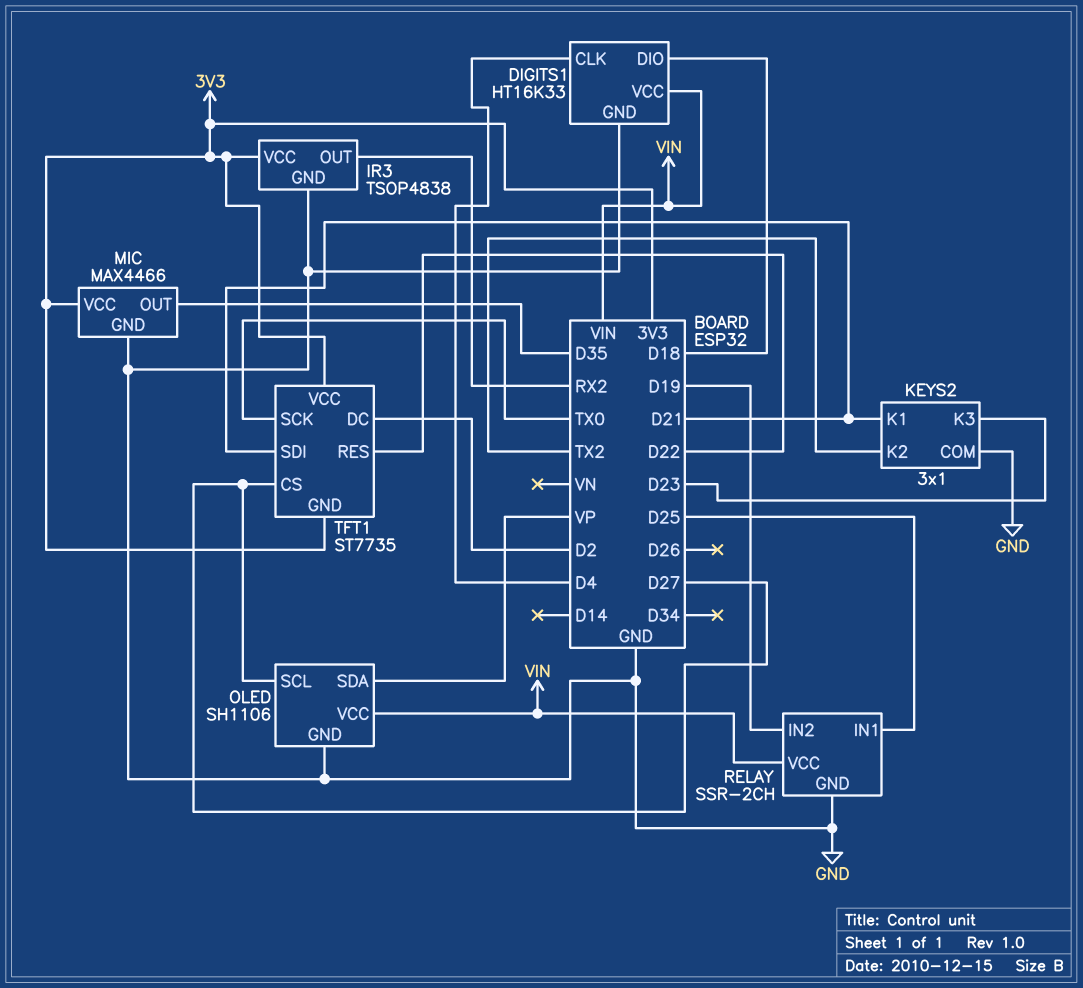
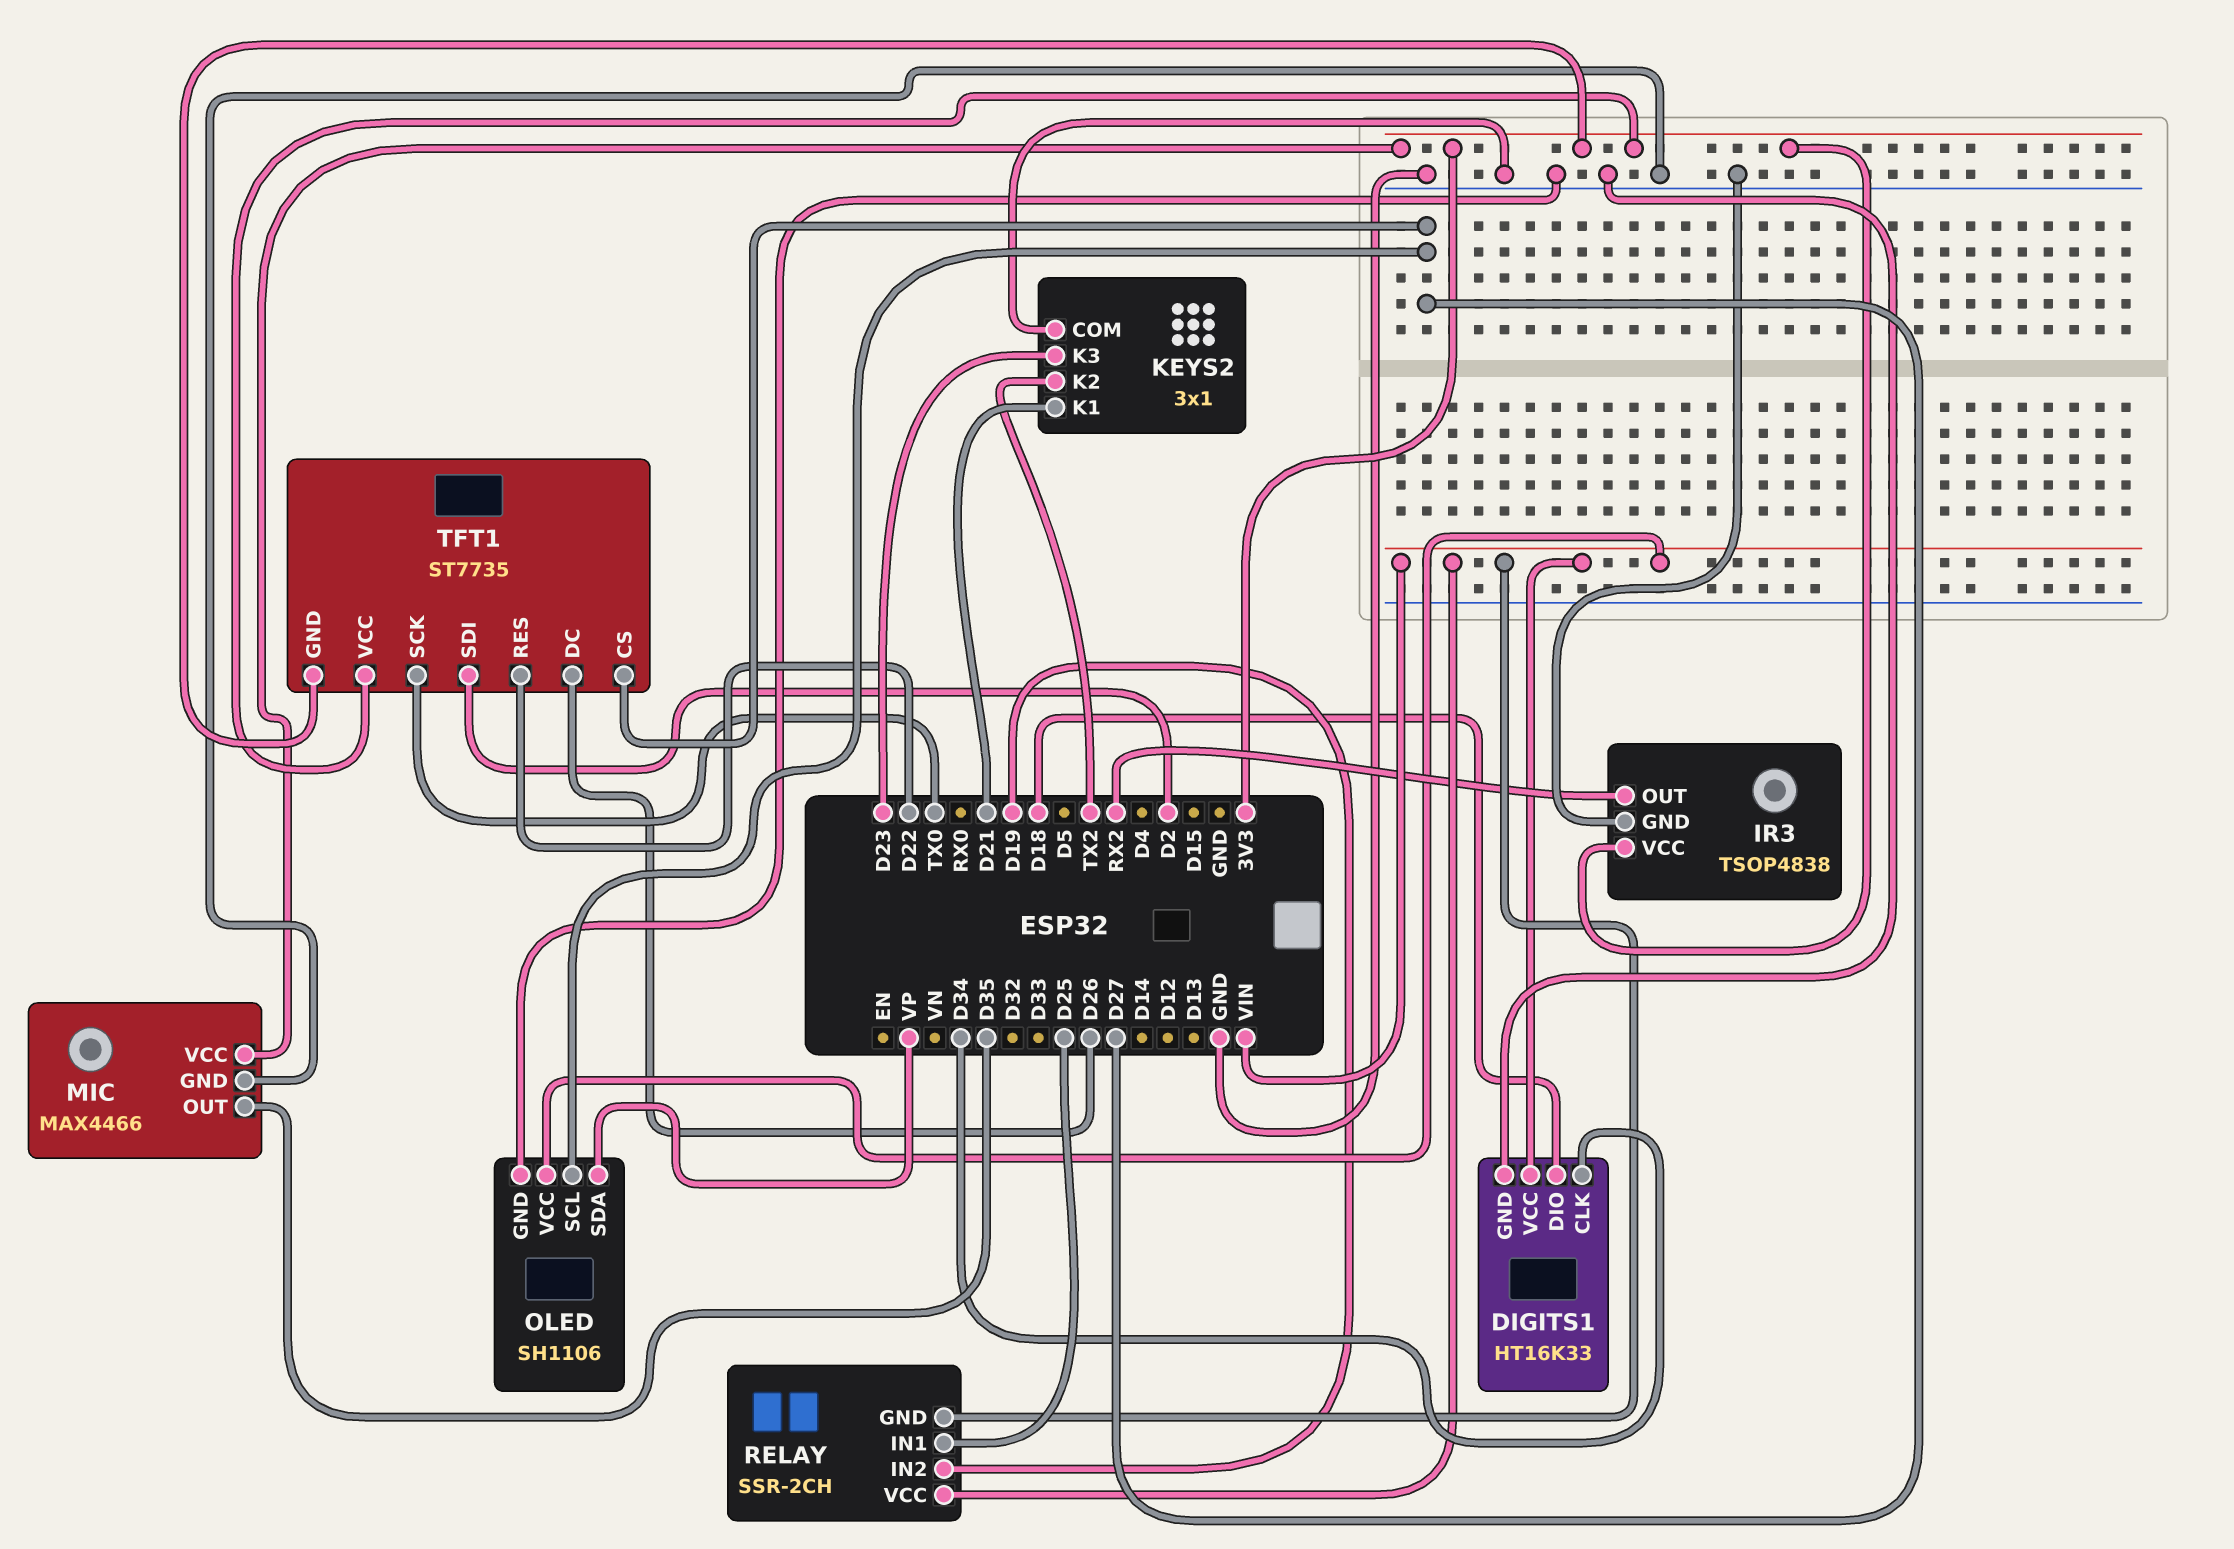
DIGITS1 pin CLK: D4 -> D34
RELAY pin GND: GND -> VIN
TFT1 pin DC: D2 -> D26
TFT1 pin SDI: D21 -> D2

